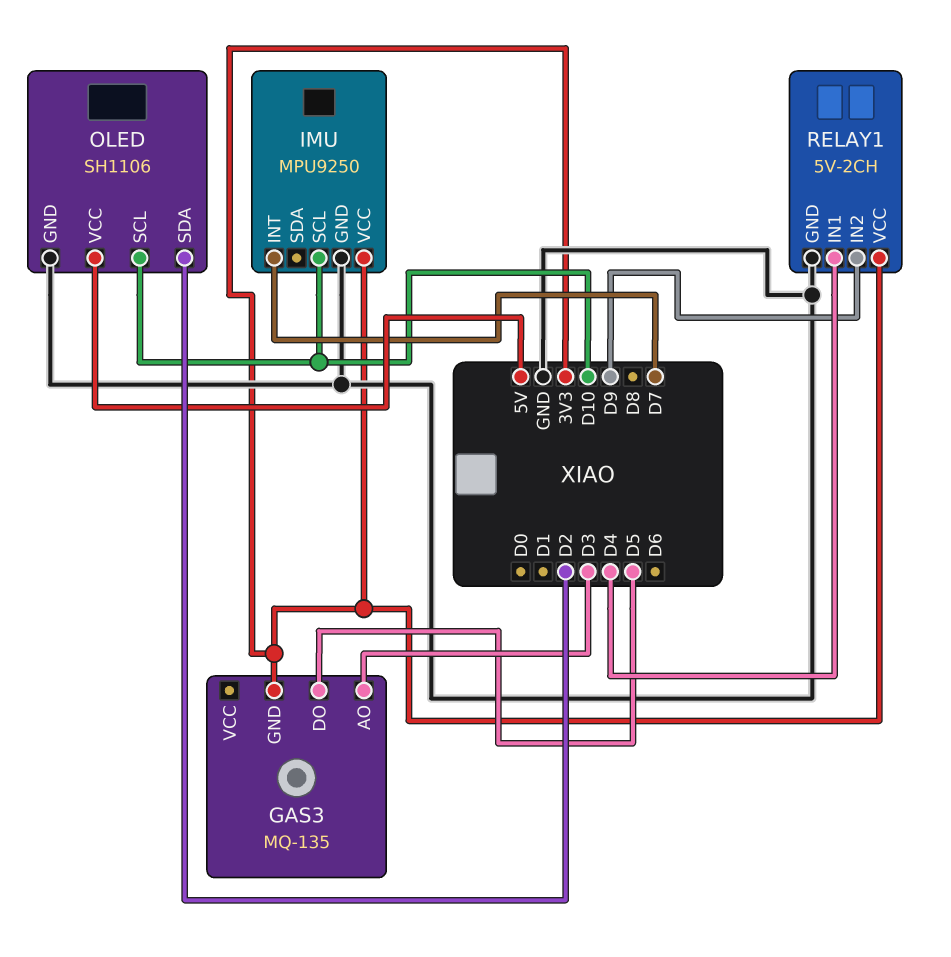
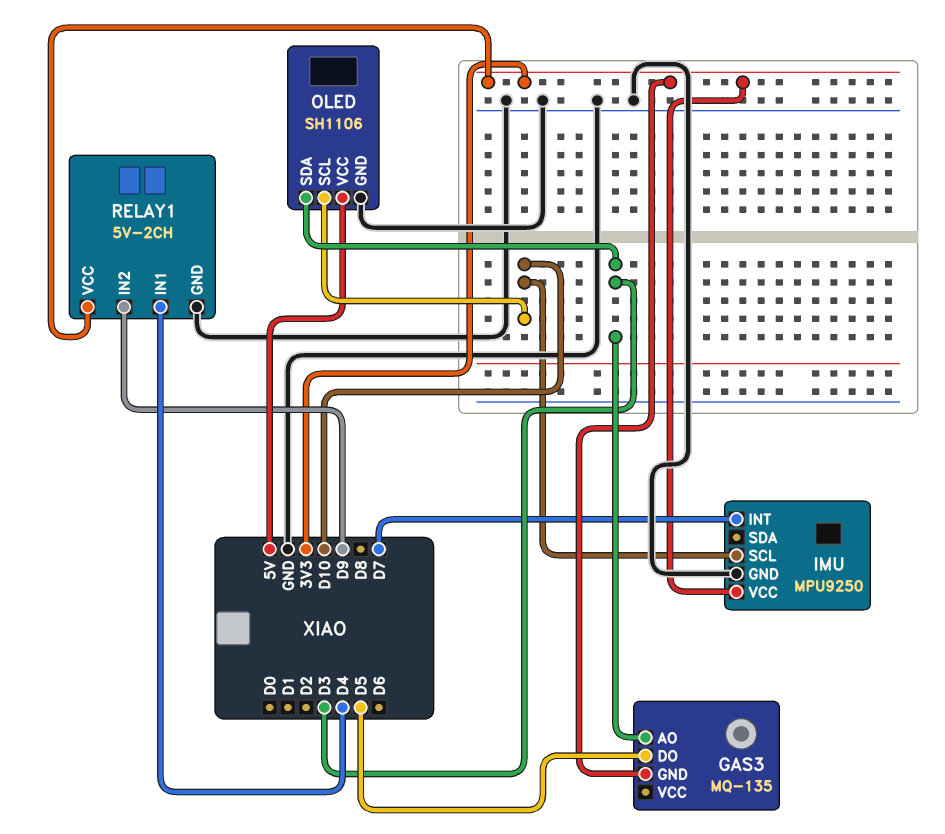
OLED pin SDA: D2 -> D3

